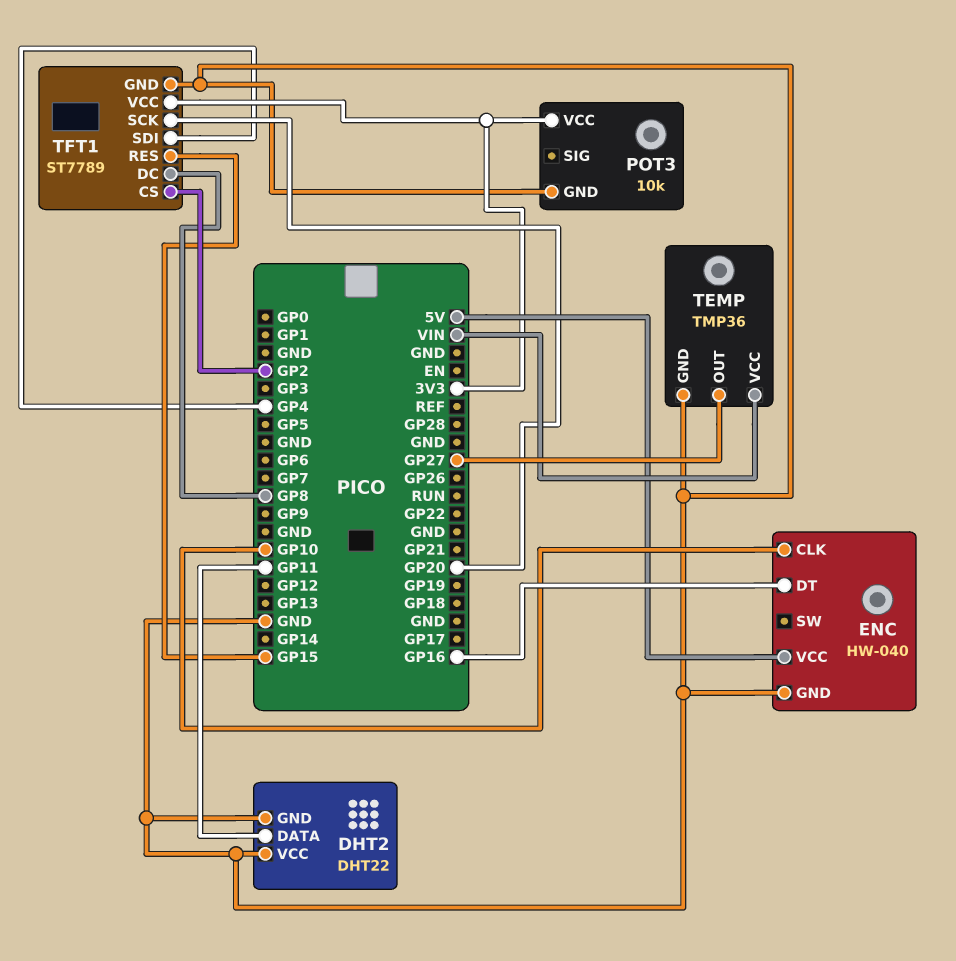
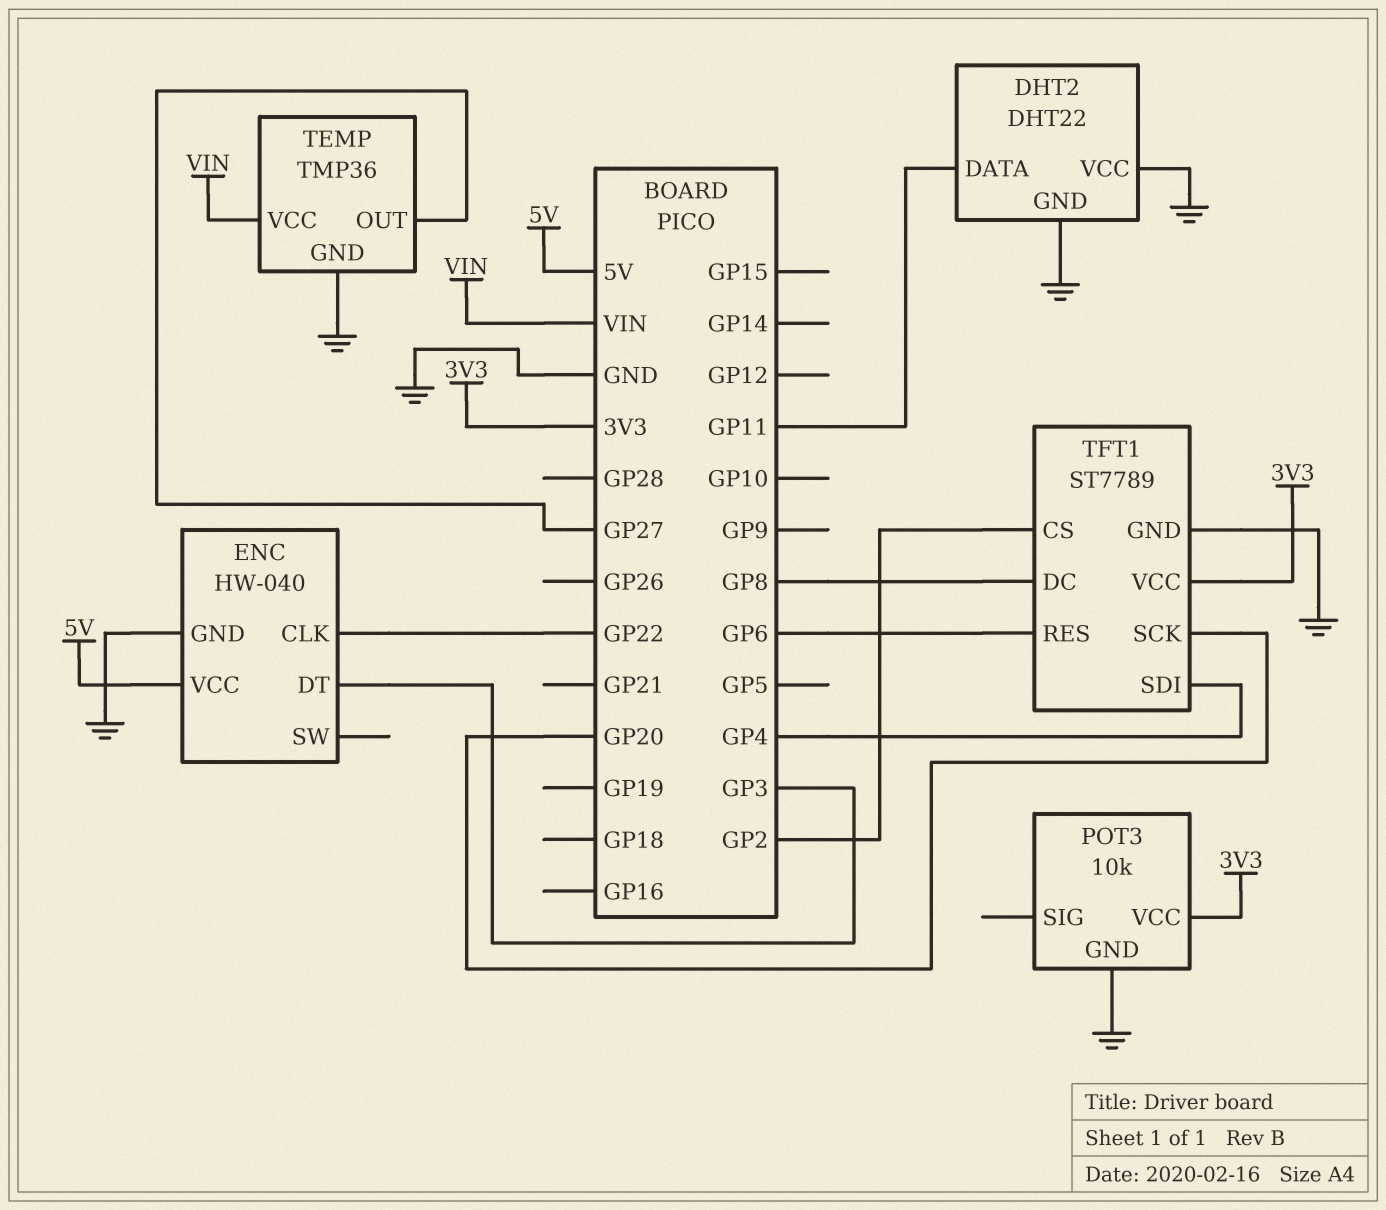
ENC pin CLK: GP10 -> GP22
ENC pin DT: GP16 -> GP3
TFT1 pin RES: GP15 -> GP6

